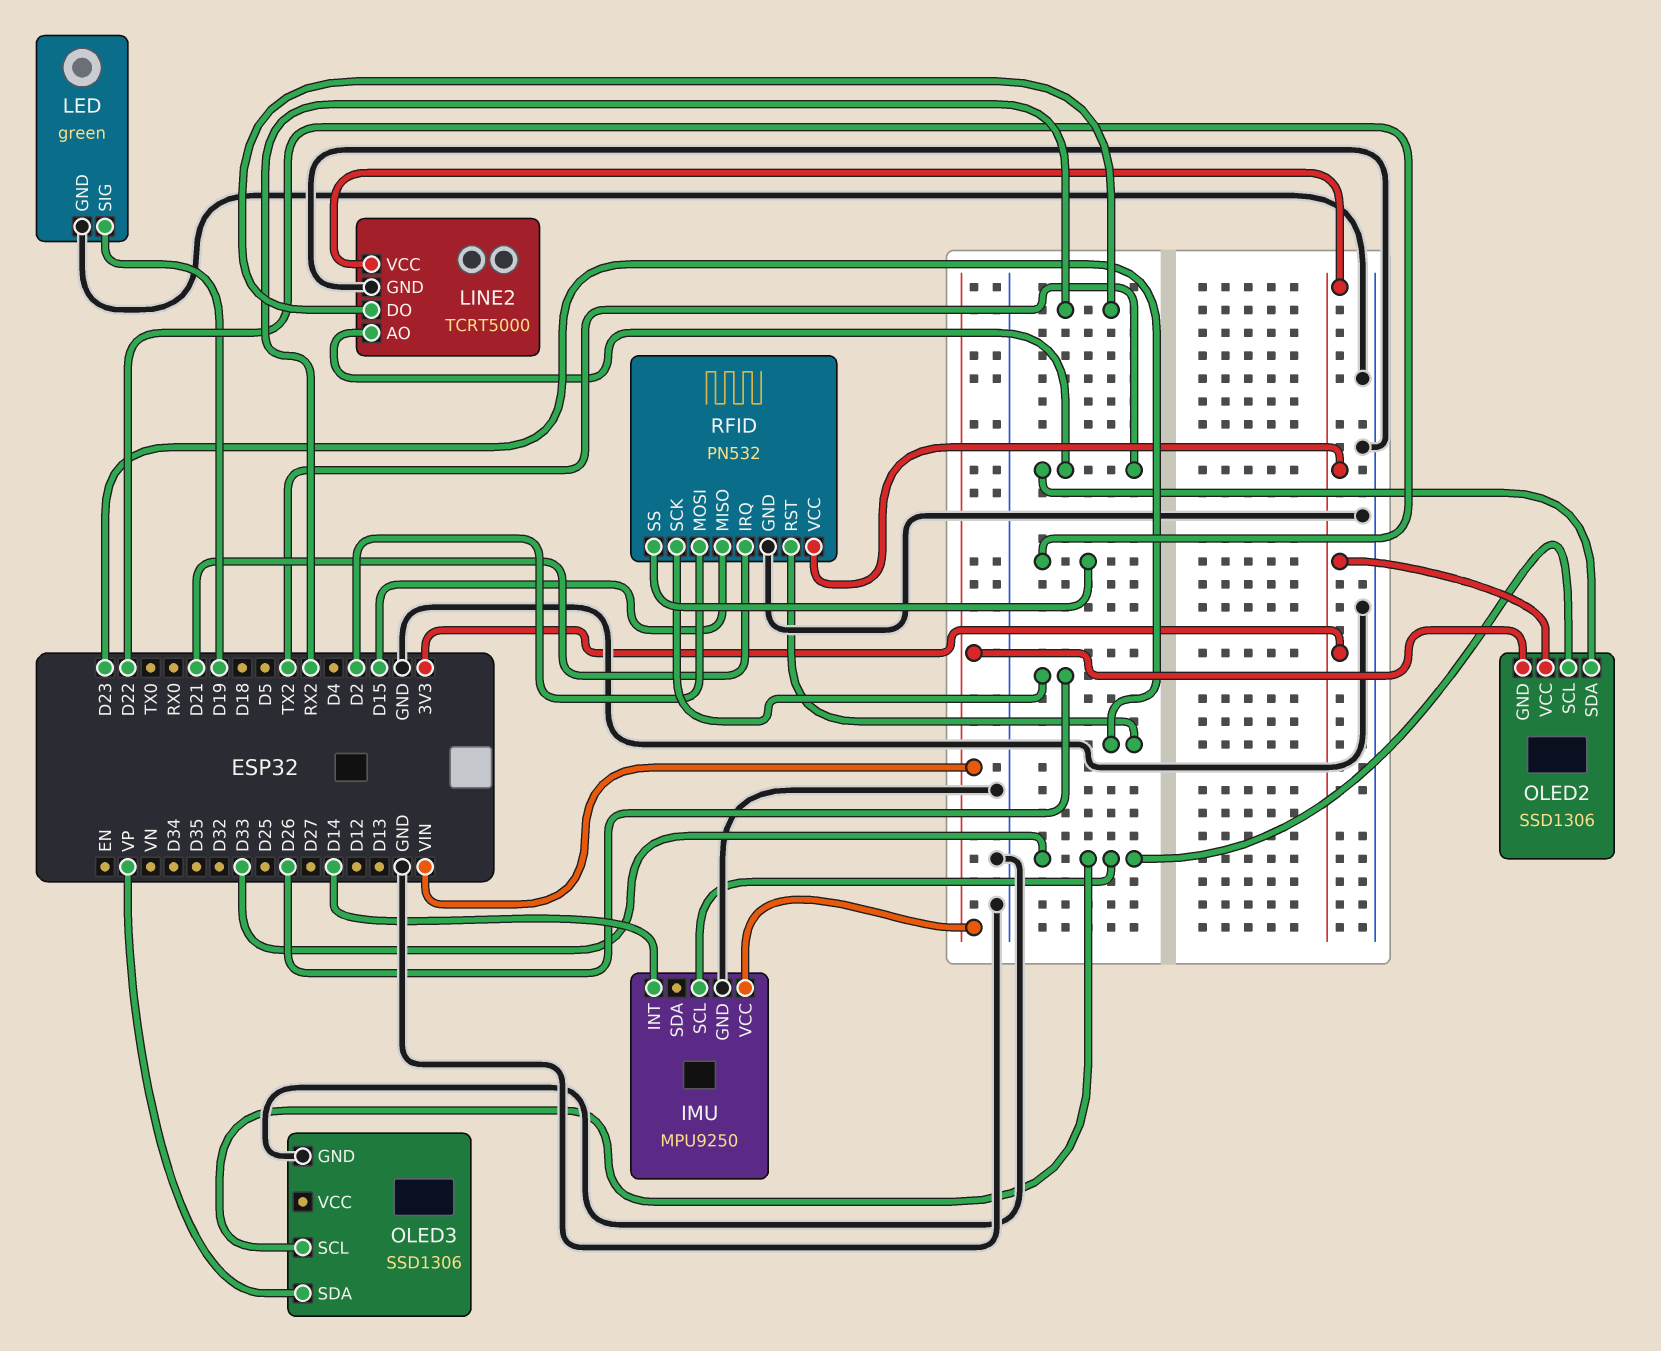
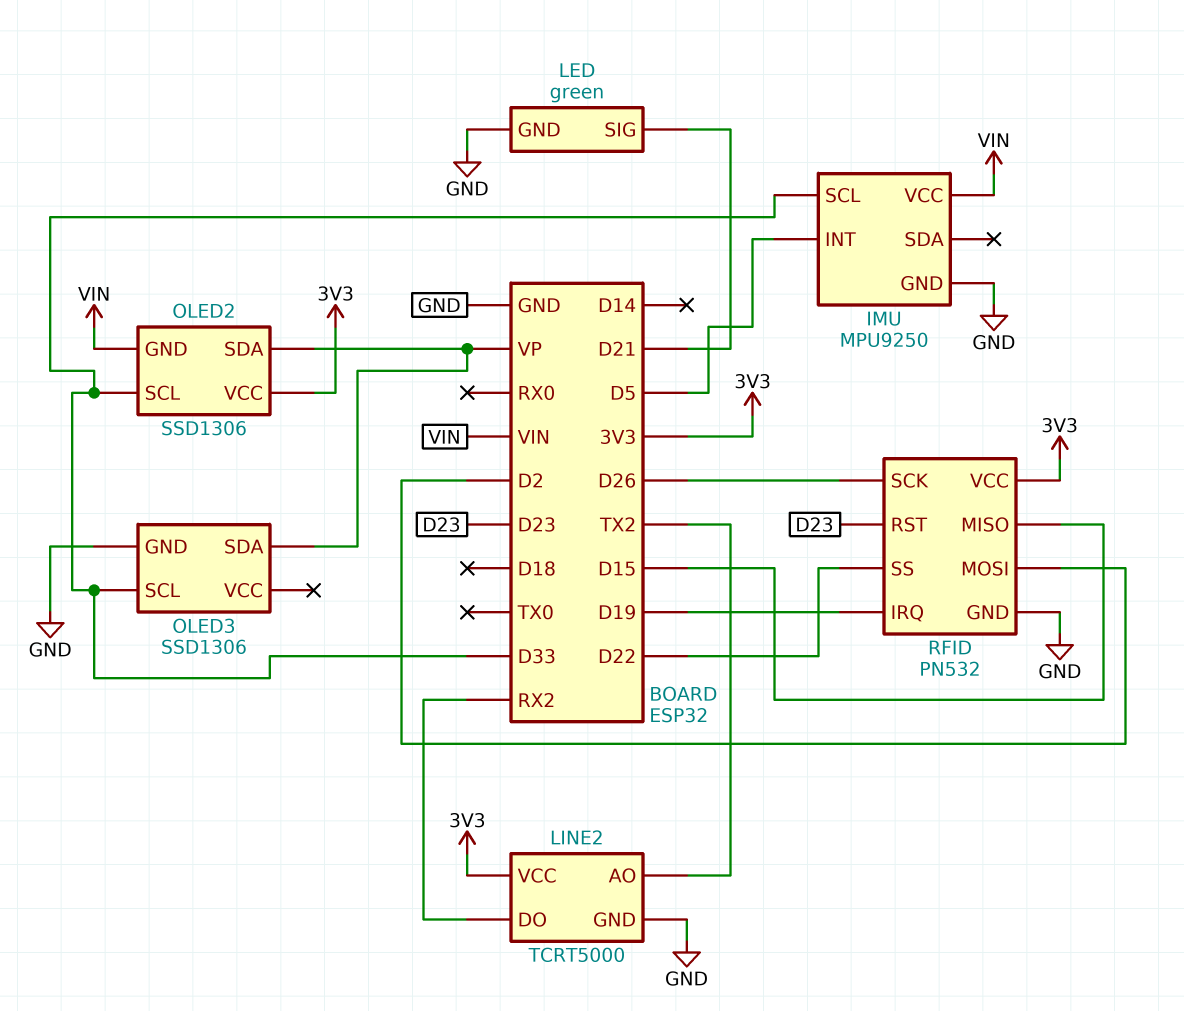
IMU pin INT: D14 -> D5
LED pin SIG: D19 -> D21
OLED2 pin SDA: TX2 -> VP
RFID pin IRQ: D21 -> D19

